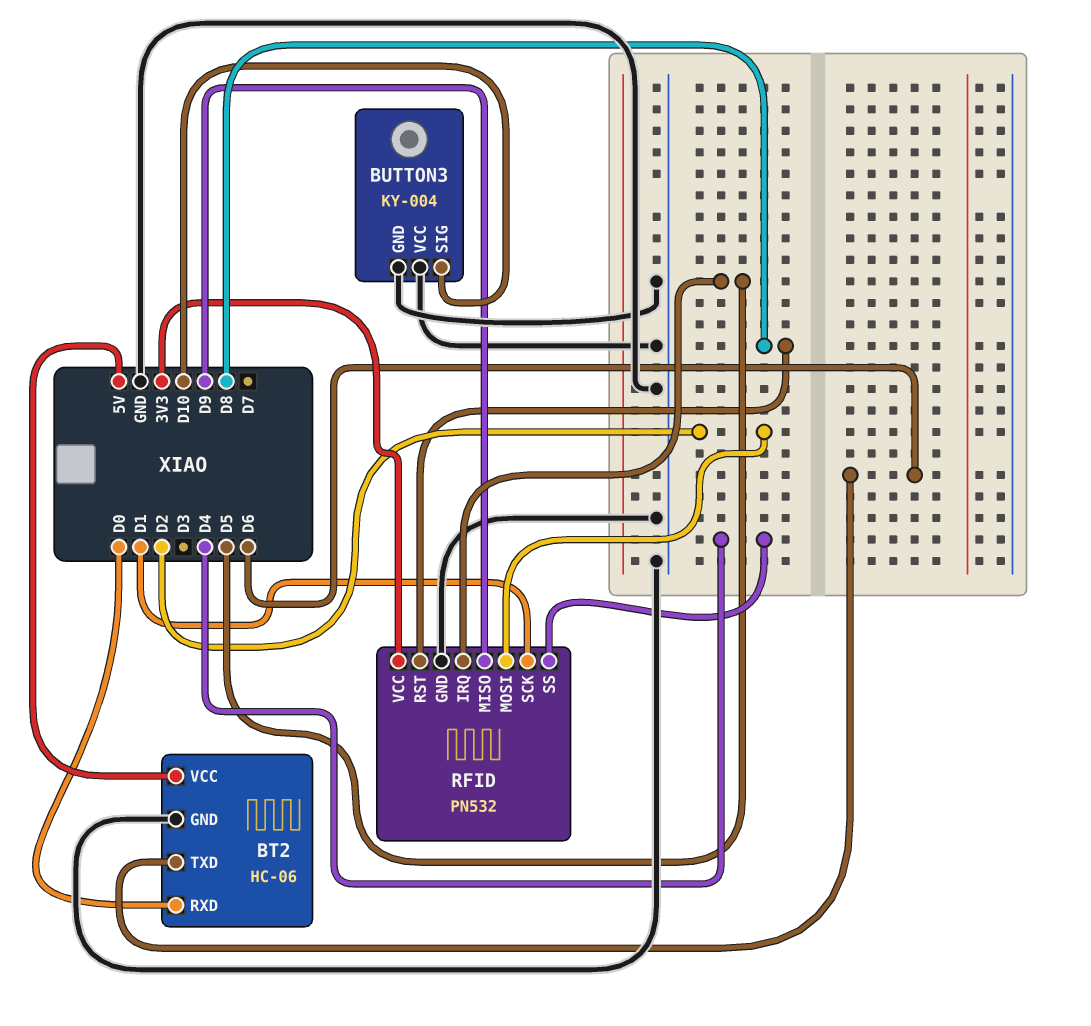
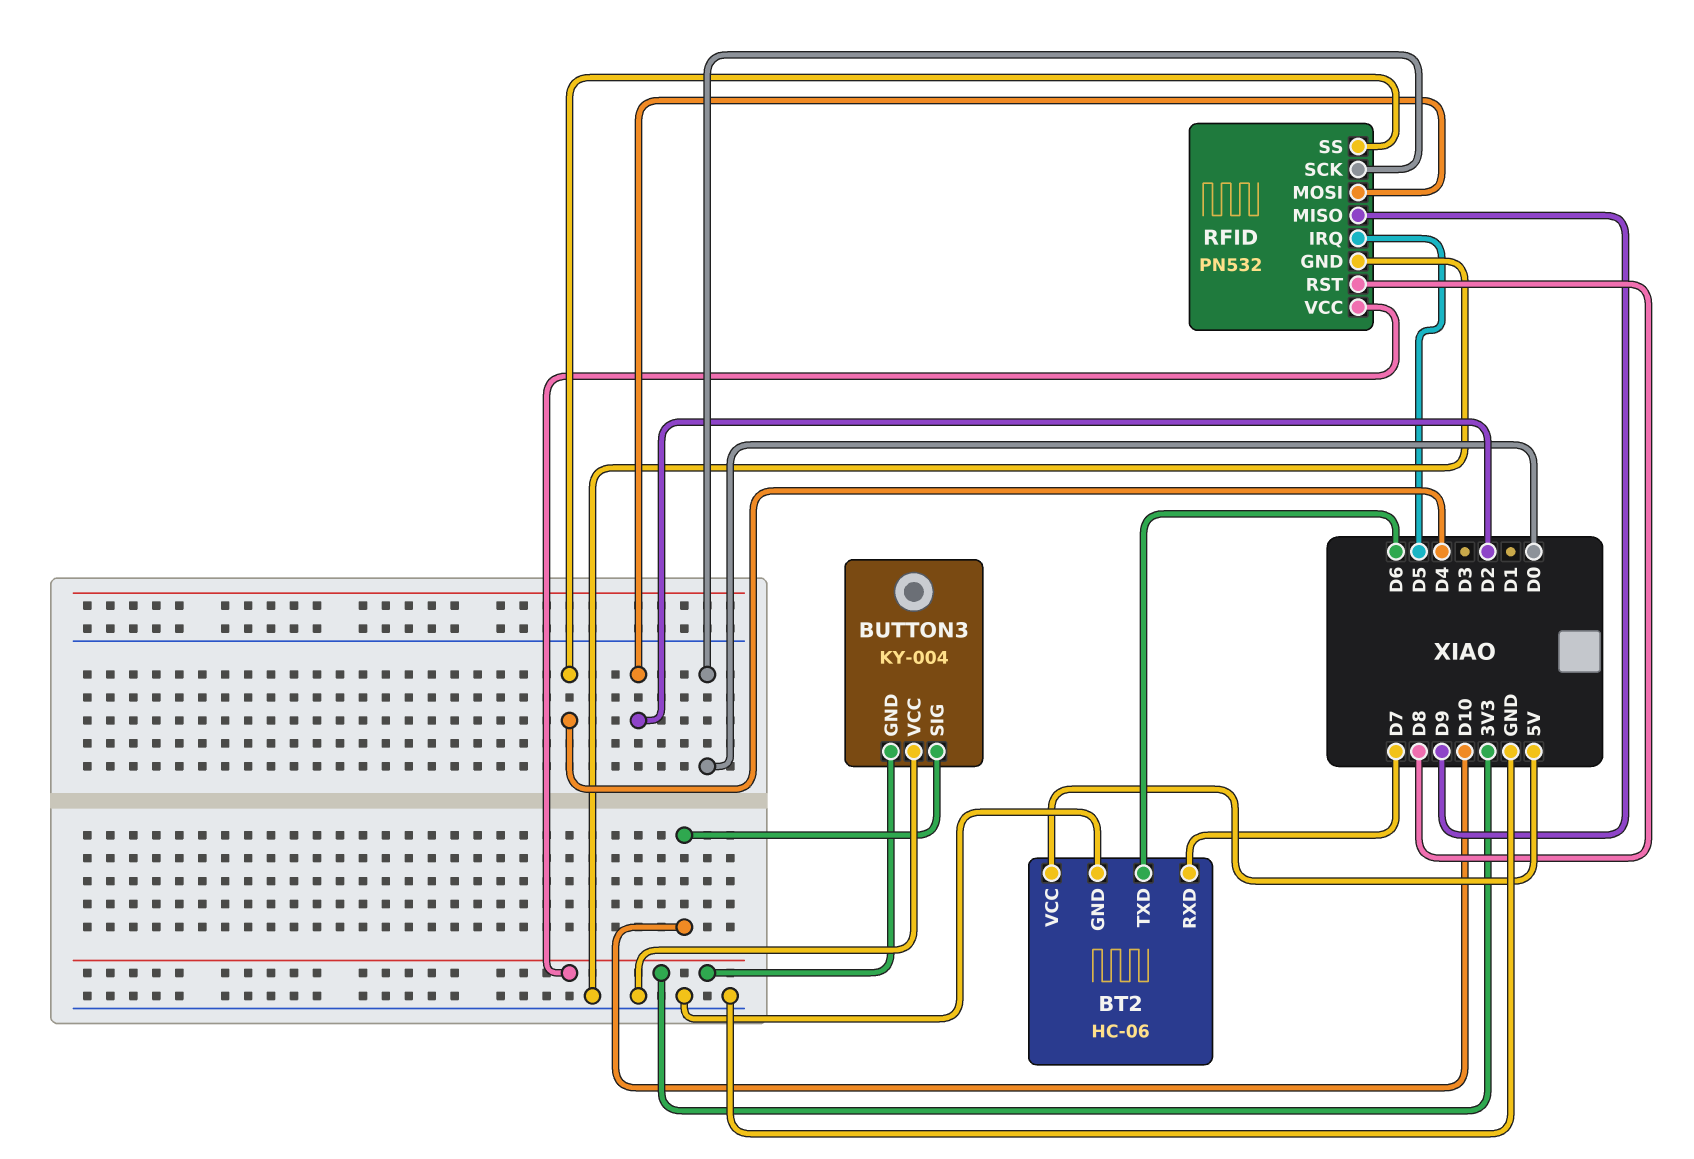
BT2 pin RXD: D0 -> D7
BUTTON3 pin GND: GND -> 3V3
RFID pin SCK: D1 -> D0

